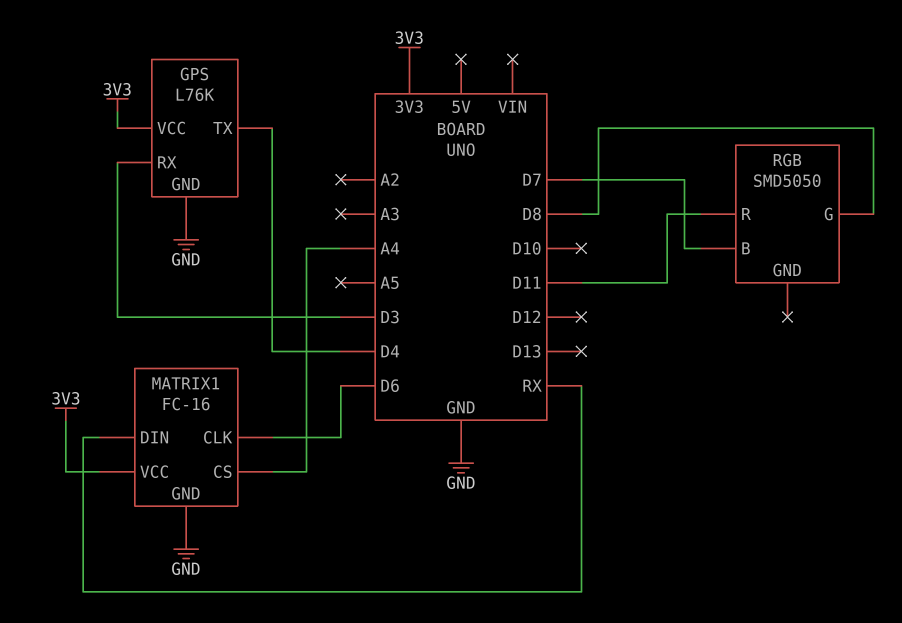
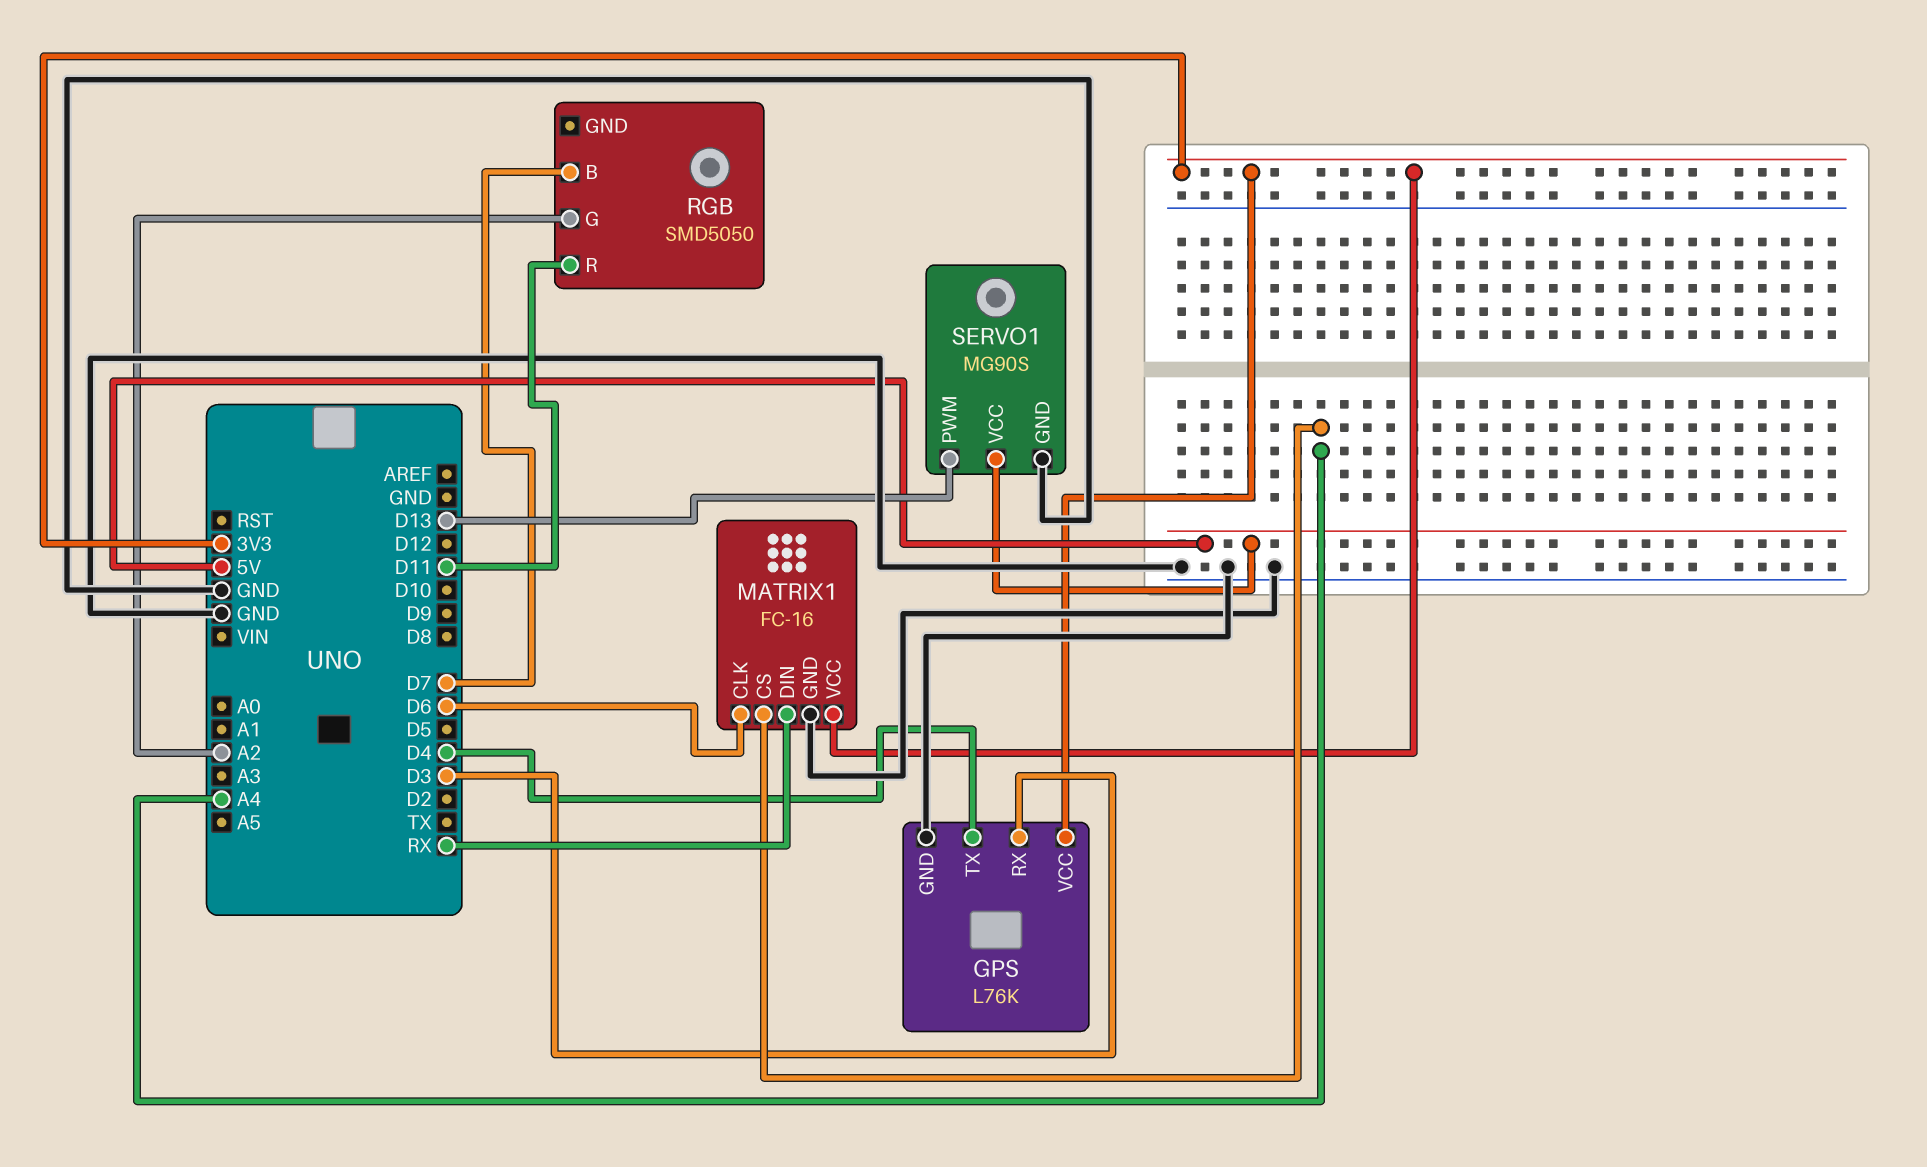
RGB pin G: D8 -> A2
SERVO1: none -> MG90S
SERVO1 pin GND: none -> GND
SERVO1 pin PWM: none -> D13
SERVO1 pin VCC: none -> 5V

